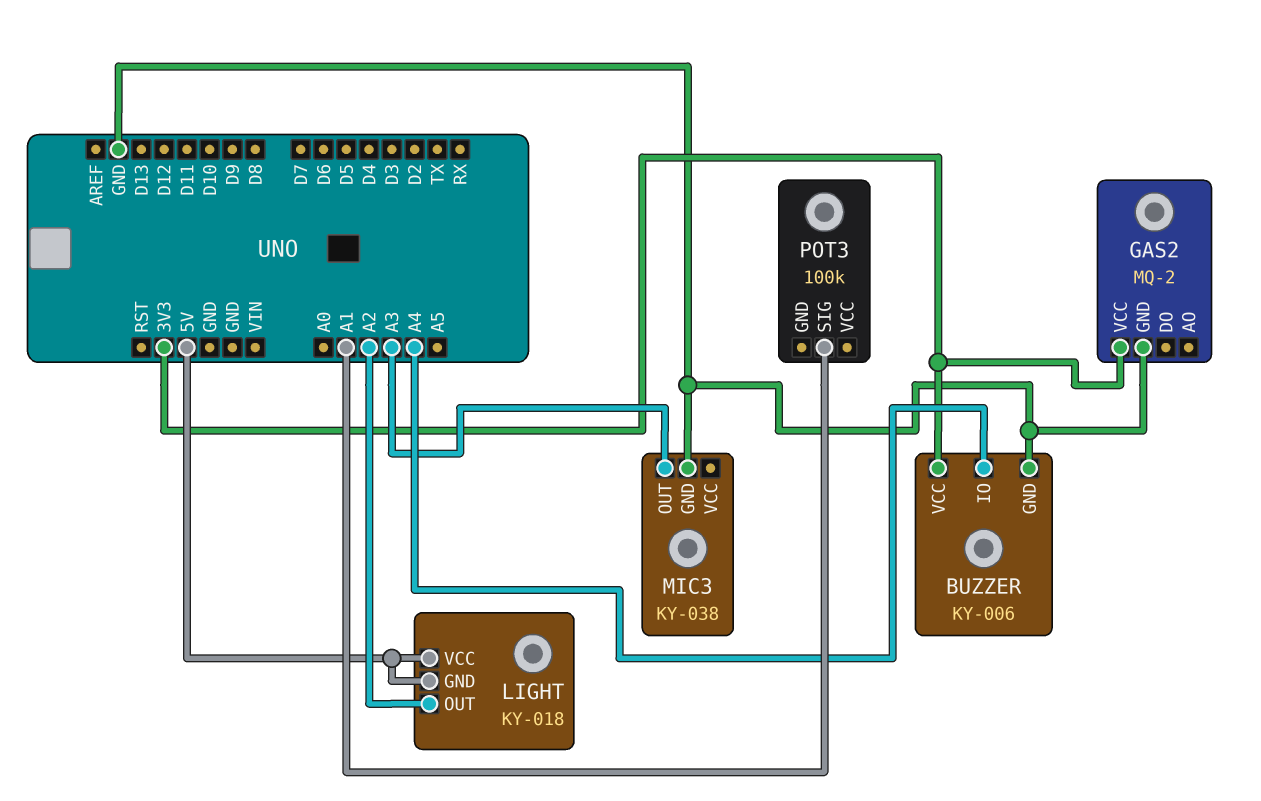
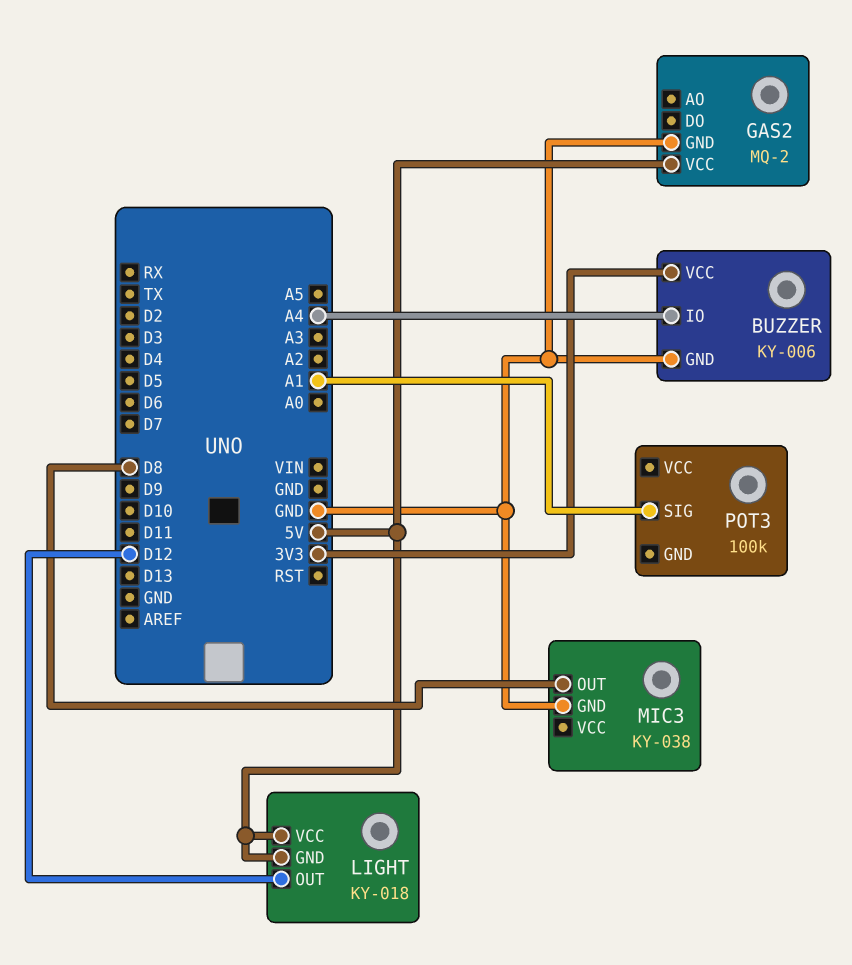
GAS2 pin VCC: 3V3 -> 5V
LIGHT pin OUT: A2 -> D12
MIC3 pin OUT: A3 -> D8

